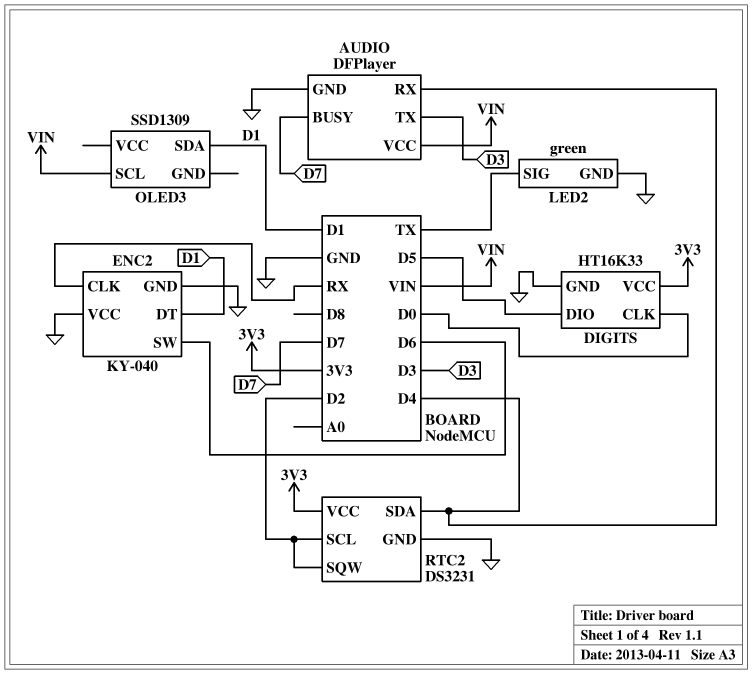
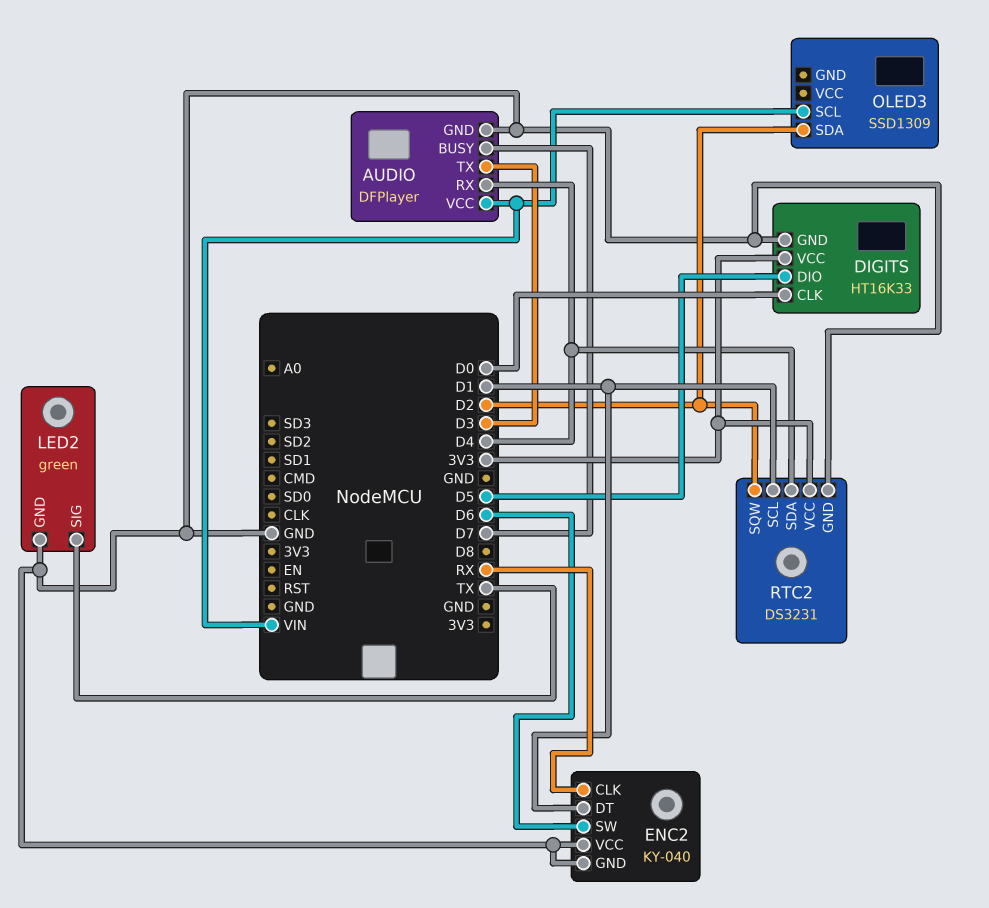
OLED3 pin SDA: D1 -> D2
RTC2 pin SCL: D2 -> D1

